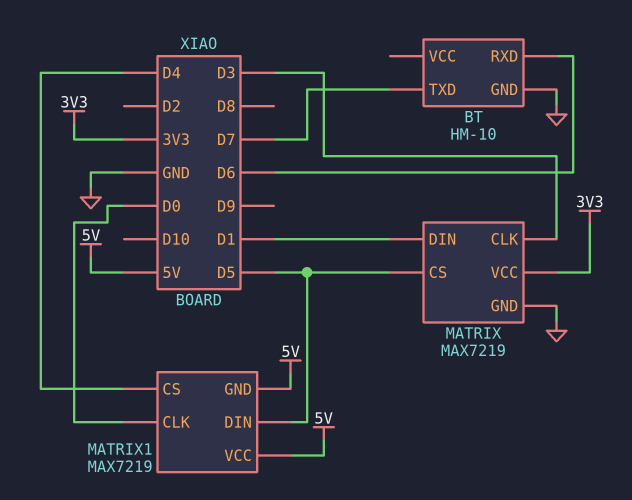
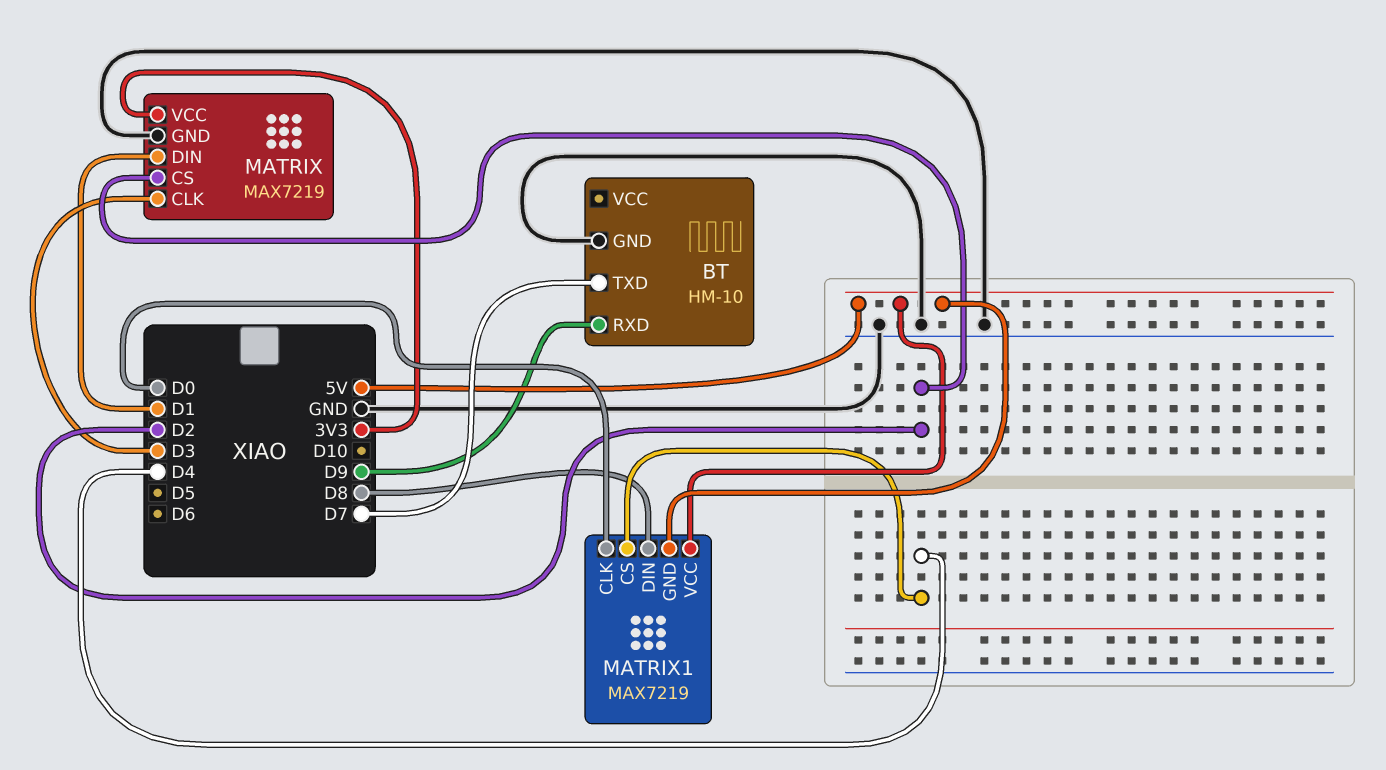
BT pin RXD: D6 -> D9
MATRIX pin CS: D5 -> D2
MATRIX1 pin DIN: D5 -> D8

